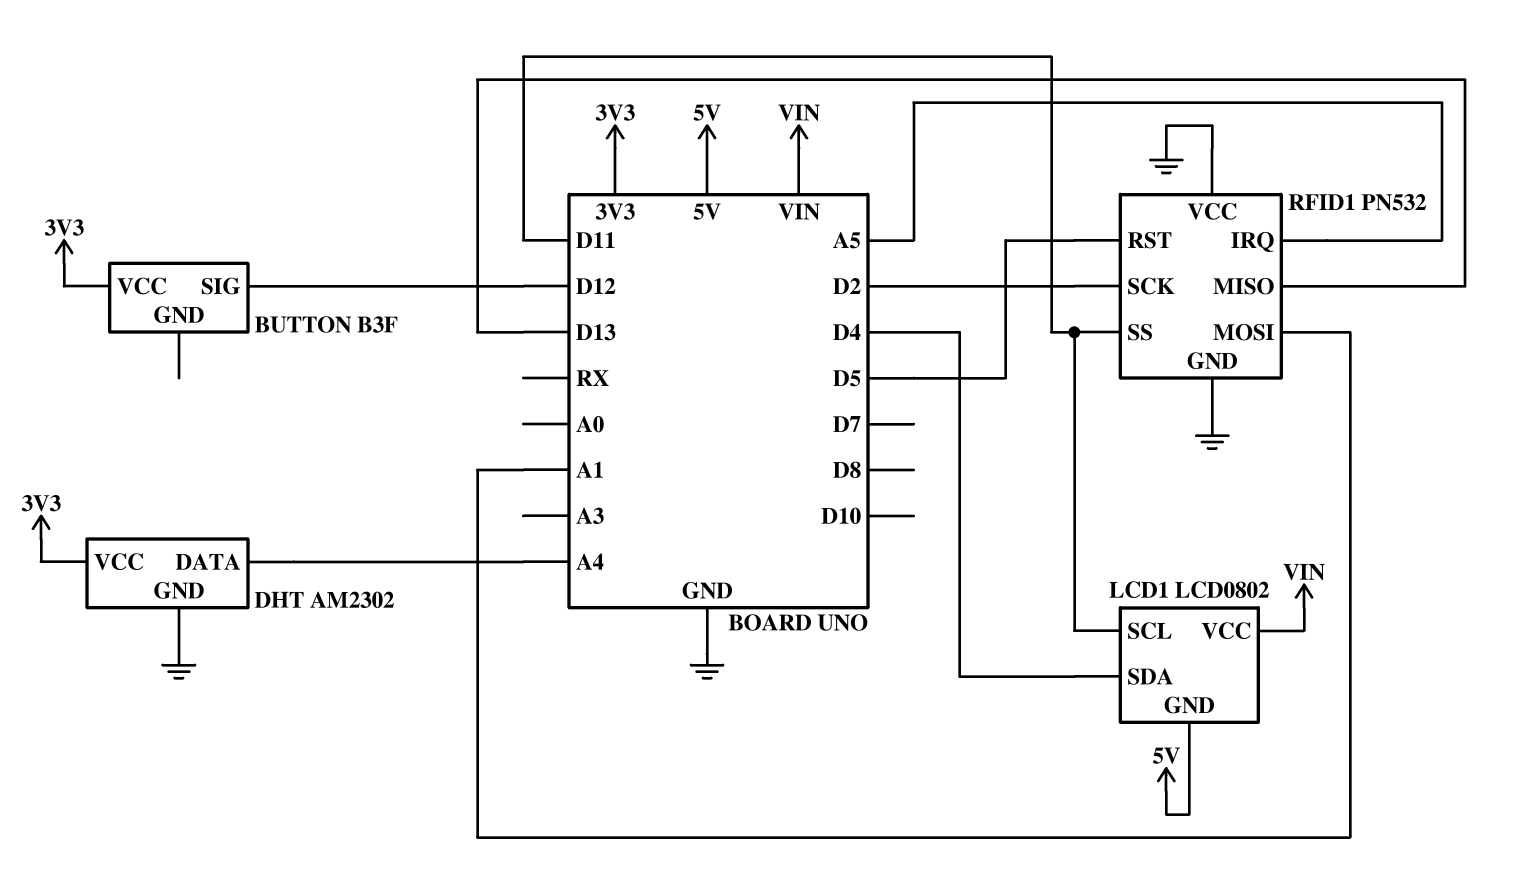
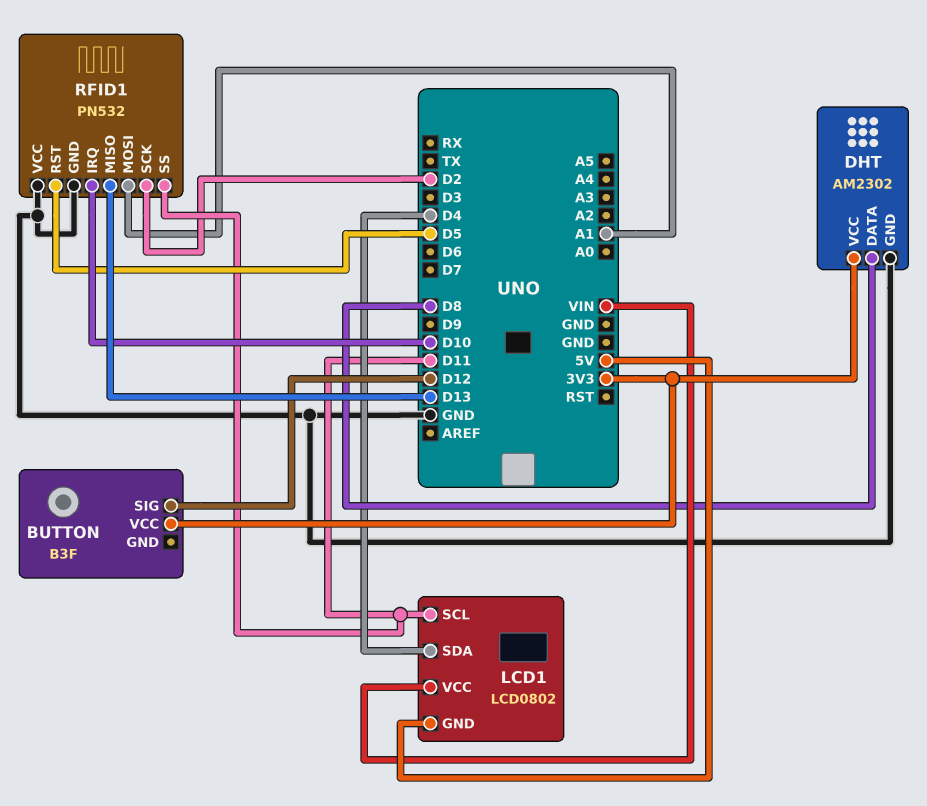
DHT pin DATA: A4 -> D8
RFID1 pin IRQ: A5 -> D10

